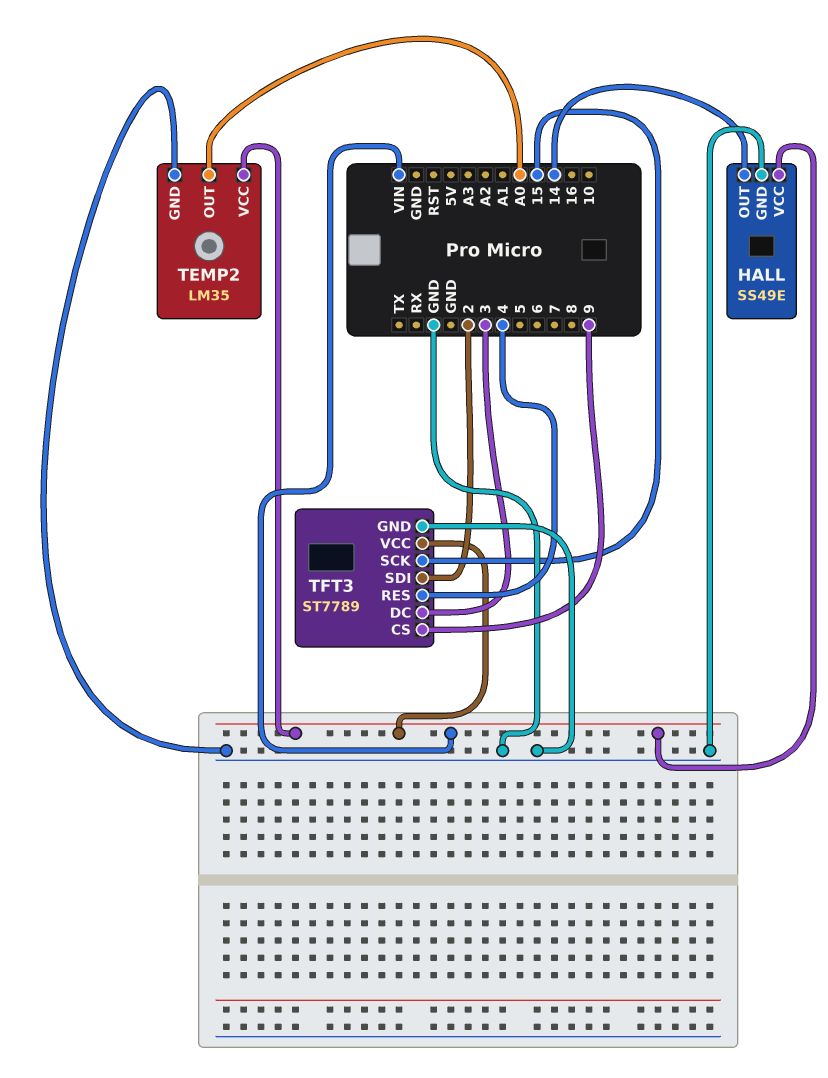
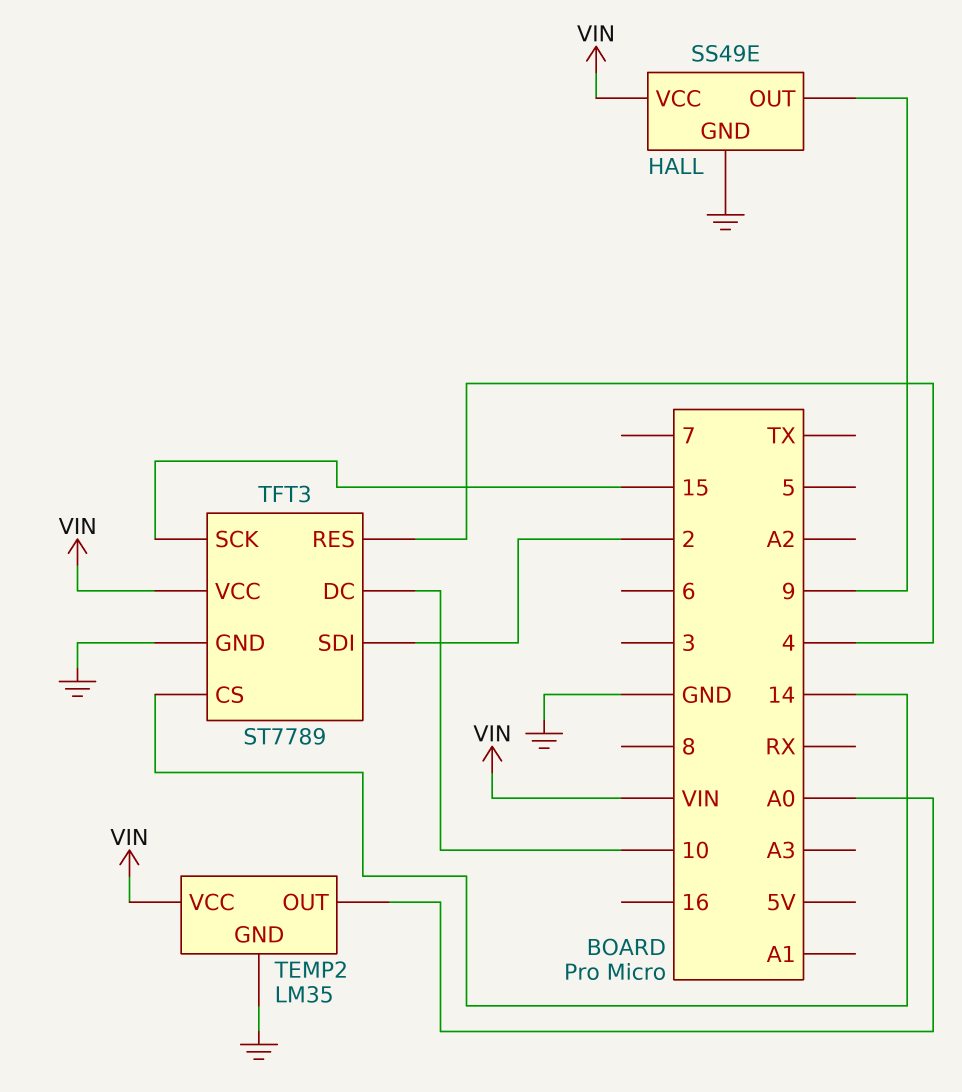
HALL pin OUT: 14 -> 9
TFT3 pin CS: 9 -> 14
TFT3 pin DC: 3 -> 10

